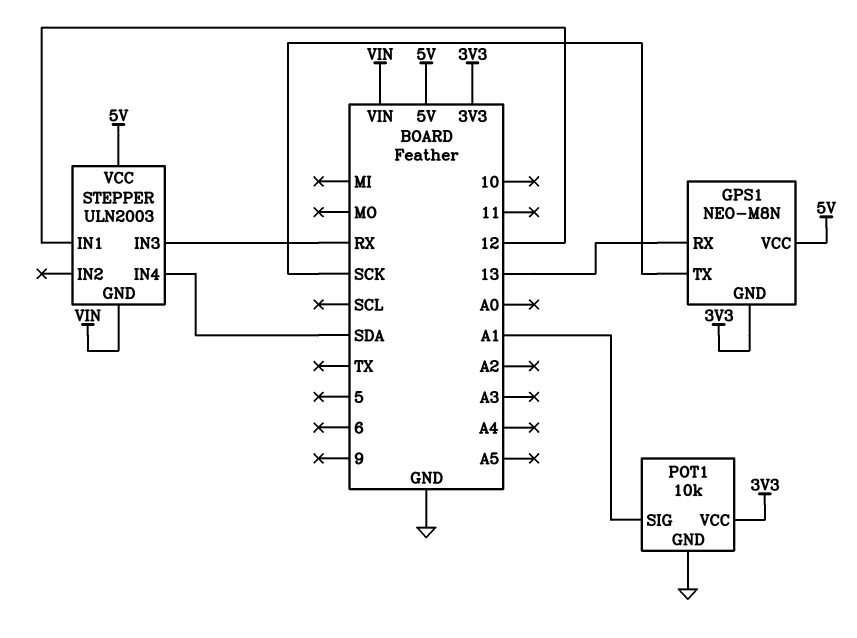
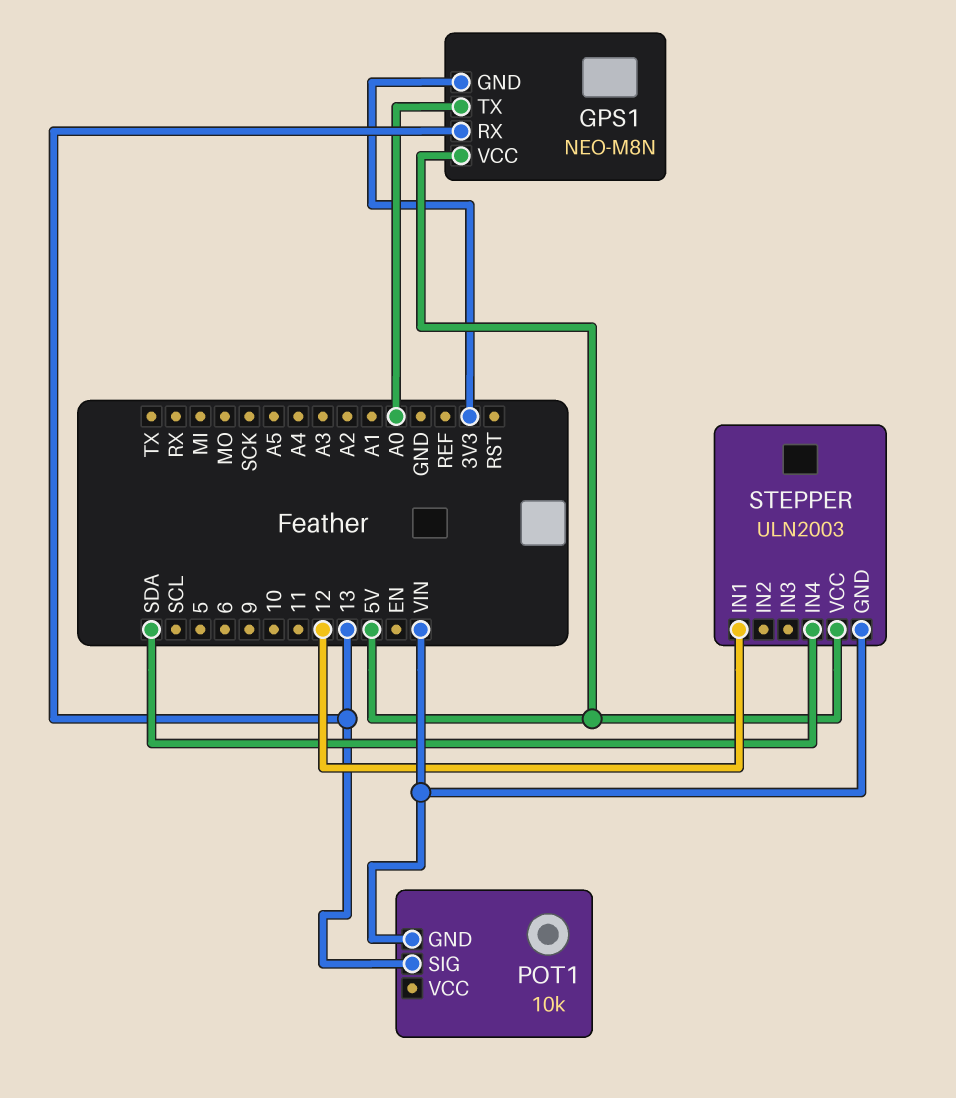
GPS1 pin TX: SCK -> A0
POT1 pin GND: GND -> VIN
POT1 pin SIG: A1 -> 13
POT1 pin VCC: 3V3 -> none
STEPPER pin IN3: RX -> none

